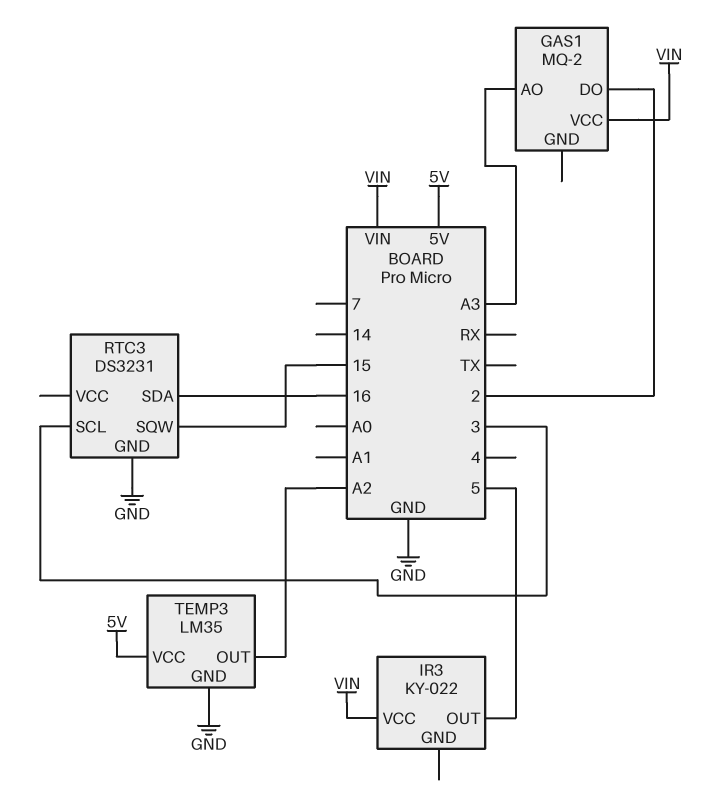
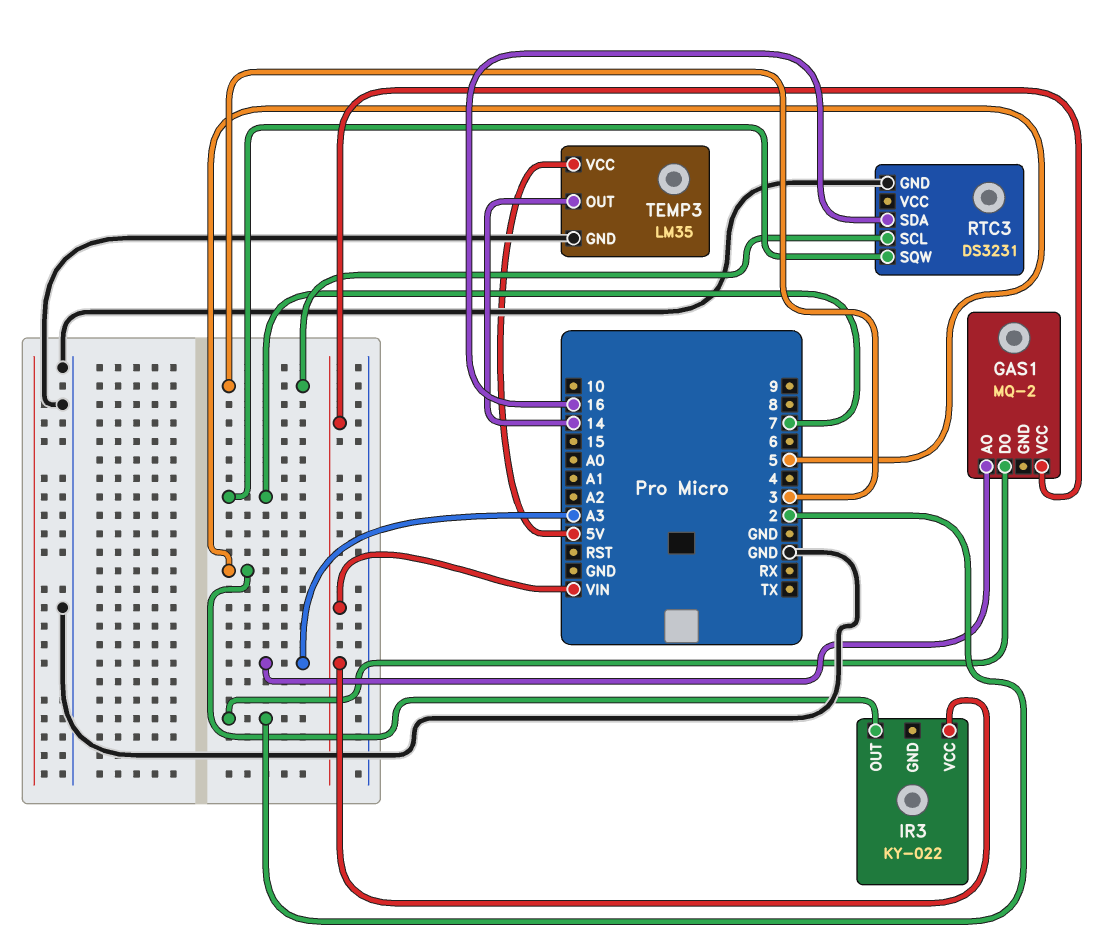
RTC3 pin SQW: 15 -> 7
TEMP3 pin OUT: A2 -> 14

